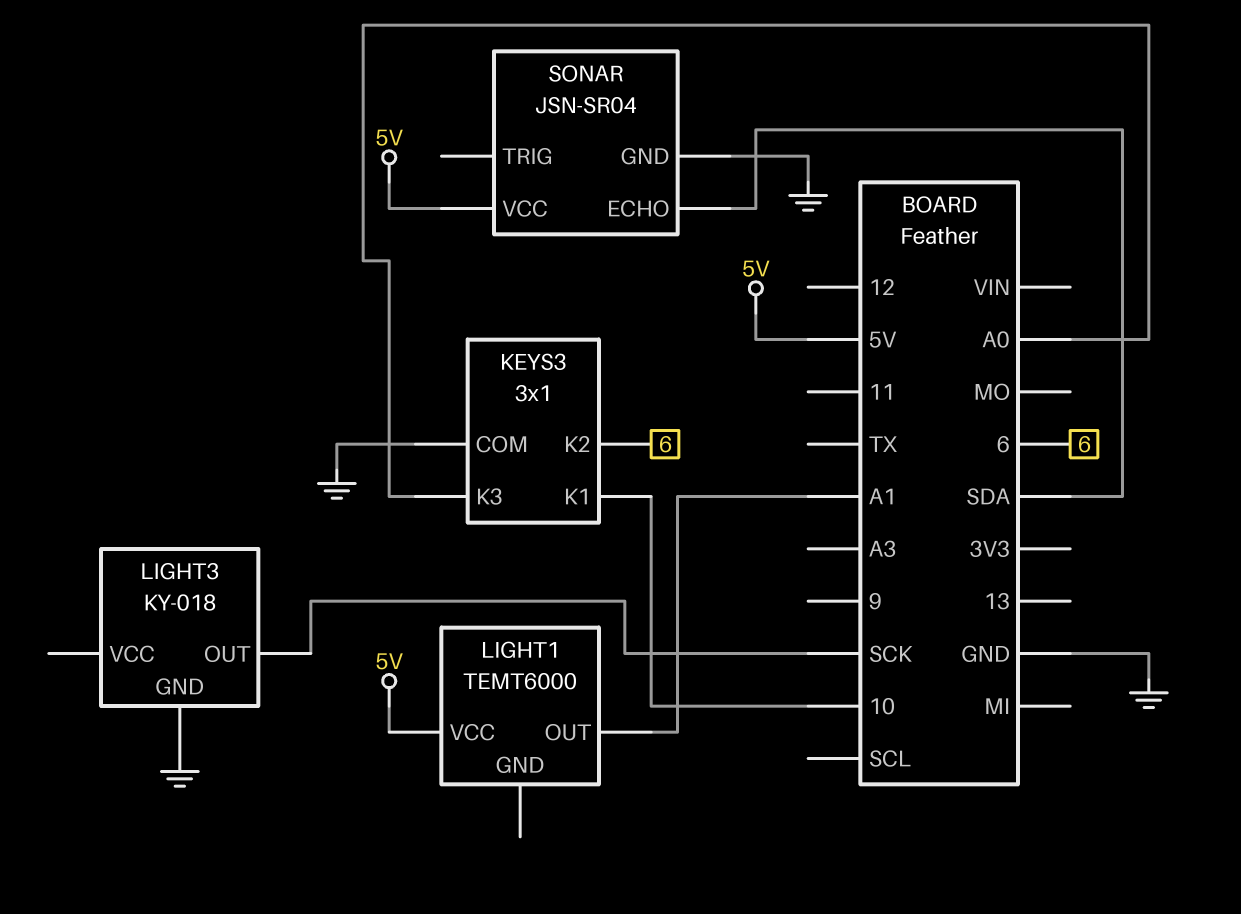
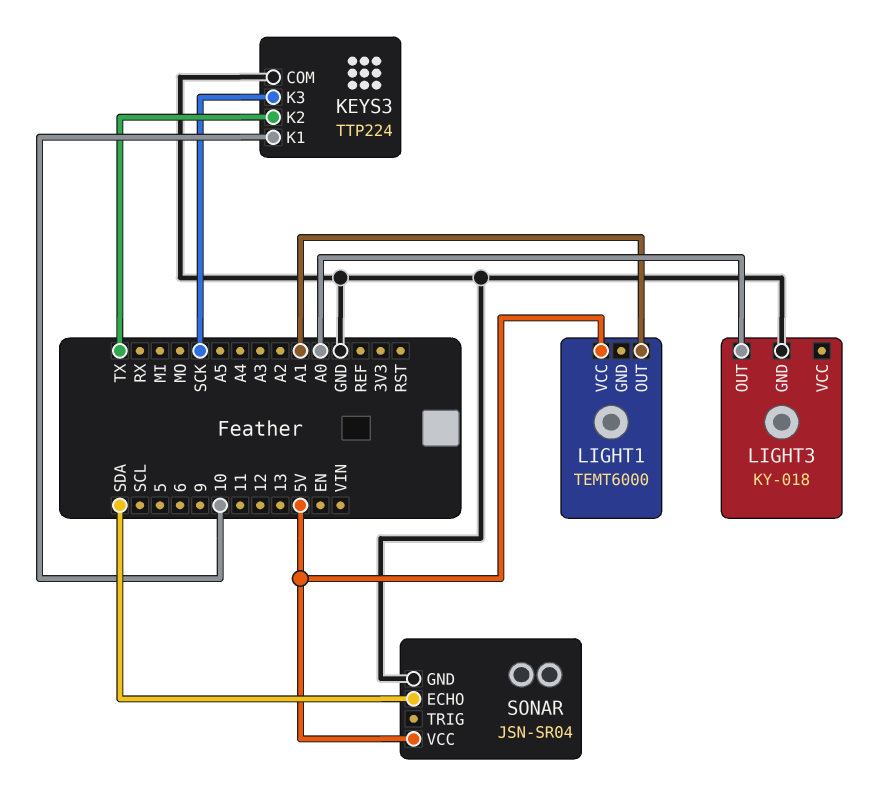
KEYS3: 3x1 -> TTP224
KEYS3 pin K2: 6 -> TX
KEYS3 pin K3: A0 -> SCK
LIGHT3 pin OUT: SCK -> A0

